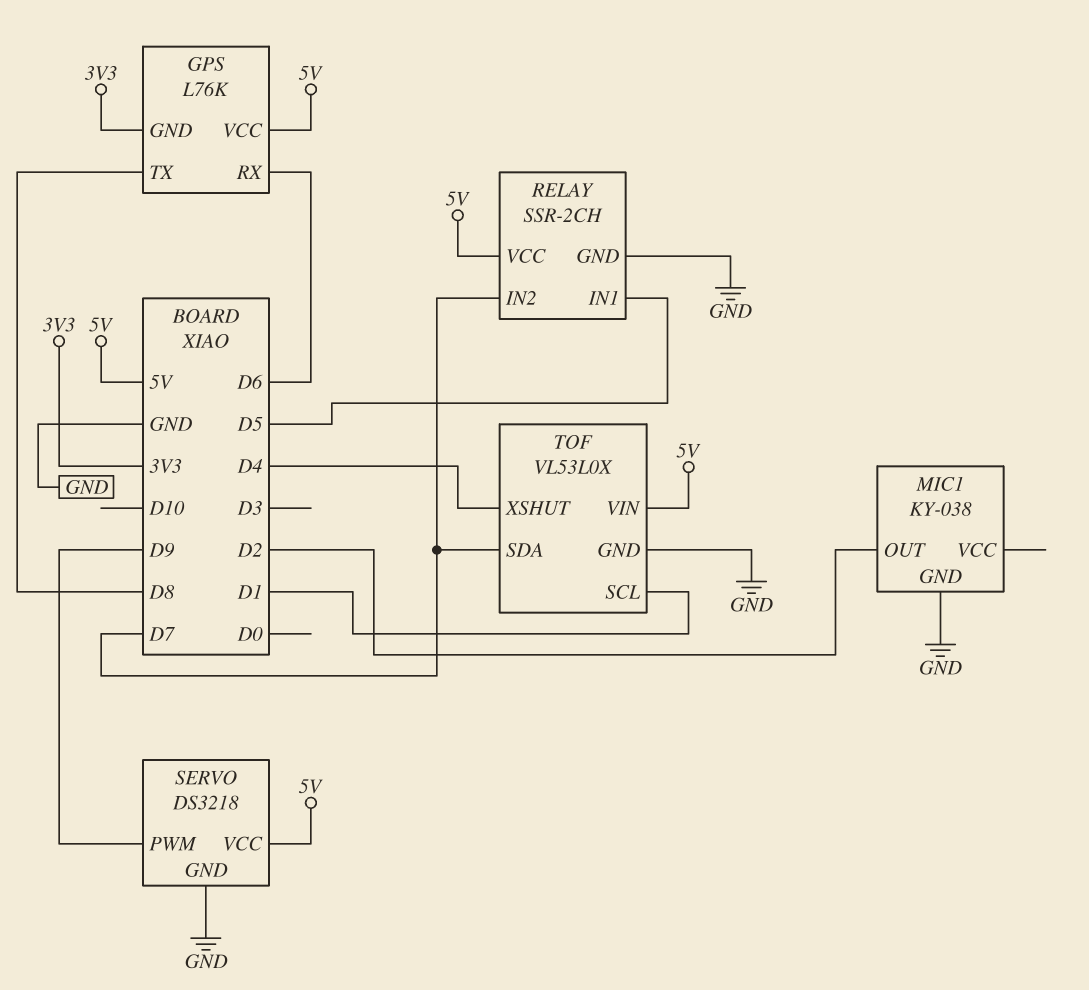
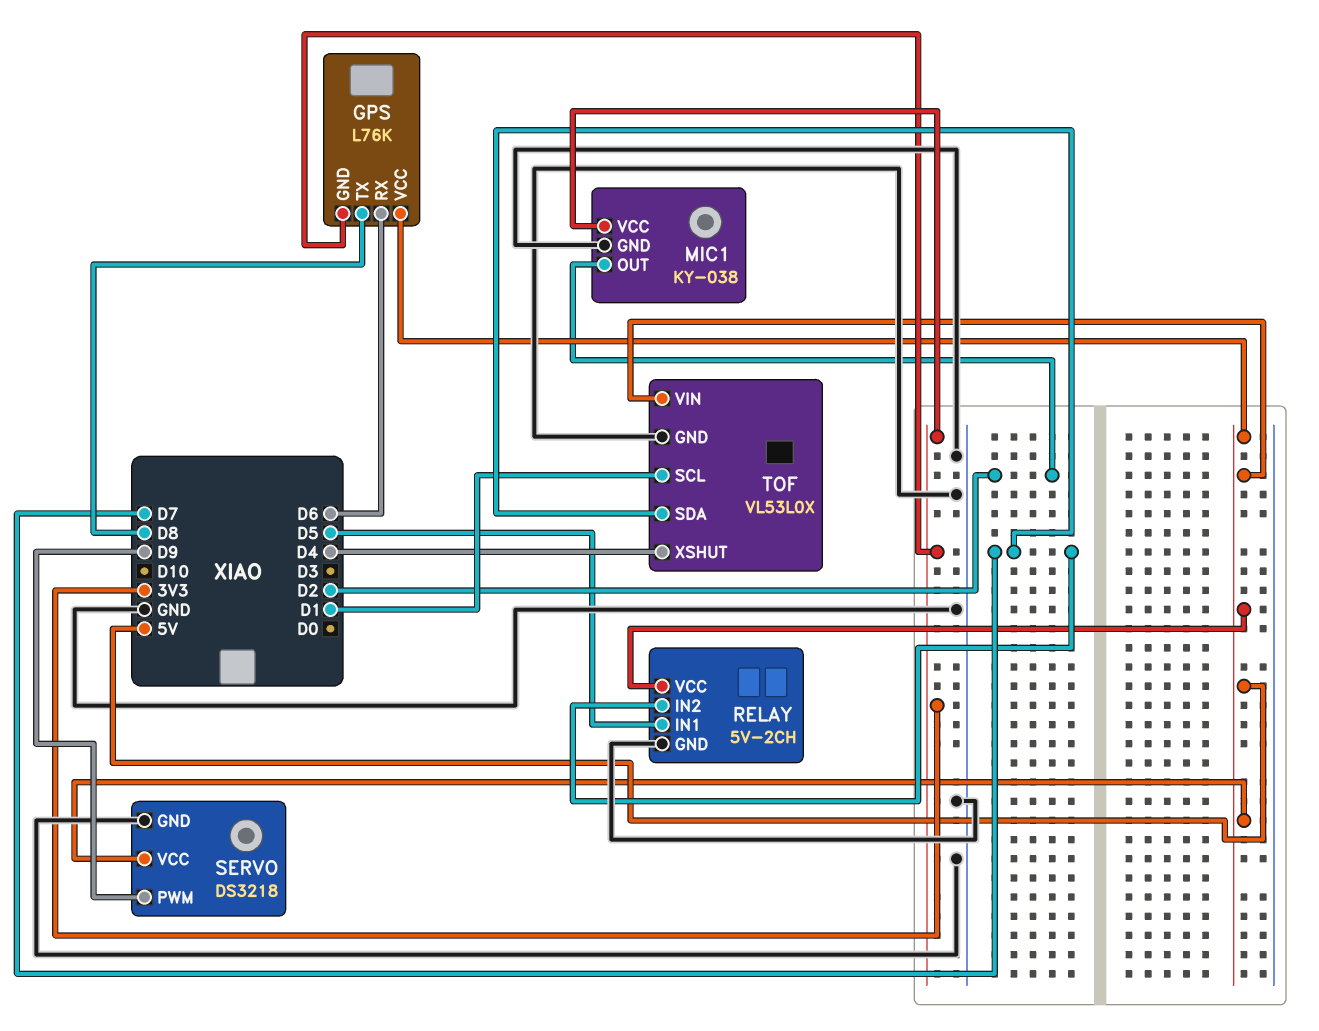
MIC1 pin VCC: none -> 3V3
RELAY: SSR-2CH -> 5V-2CH

